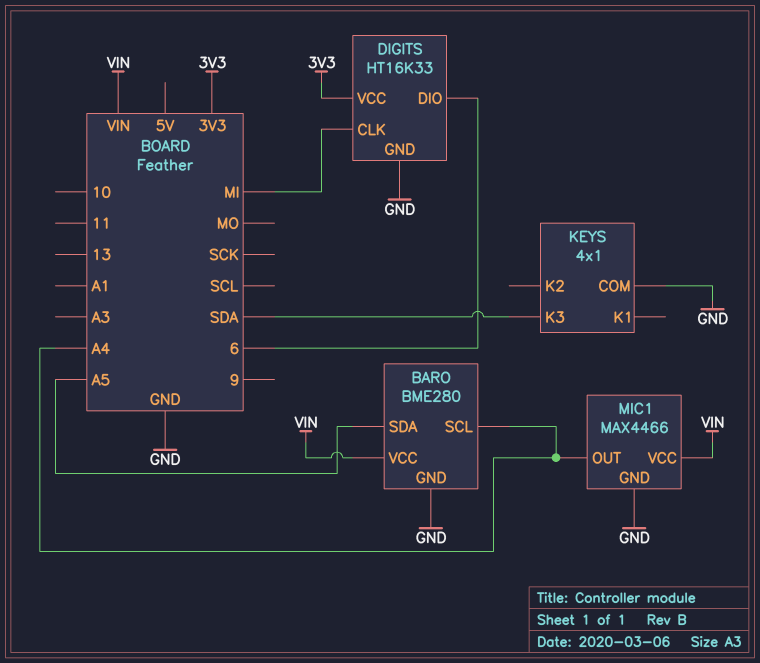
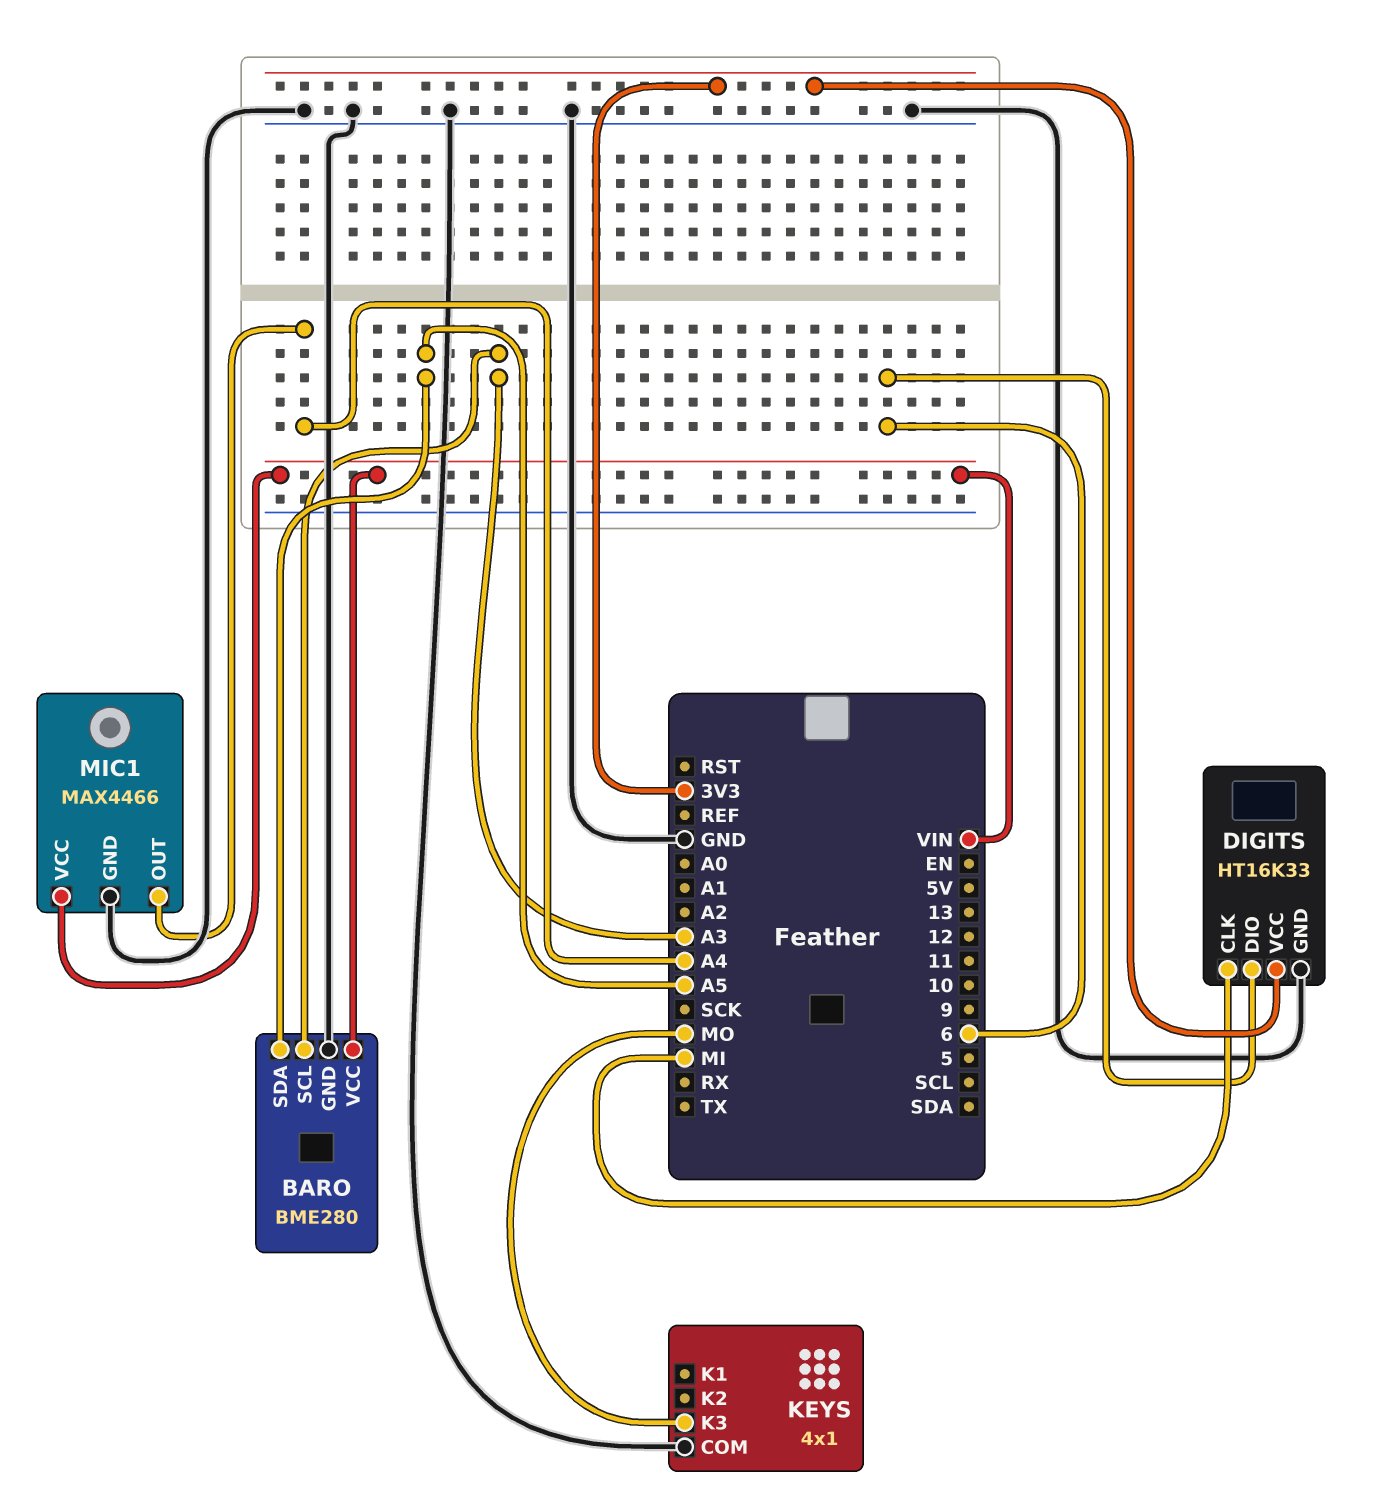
BARO pin SCL: A4 -> A3
KEYS pin K3: SDA -> MO

